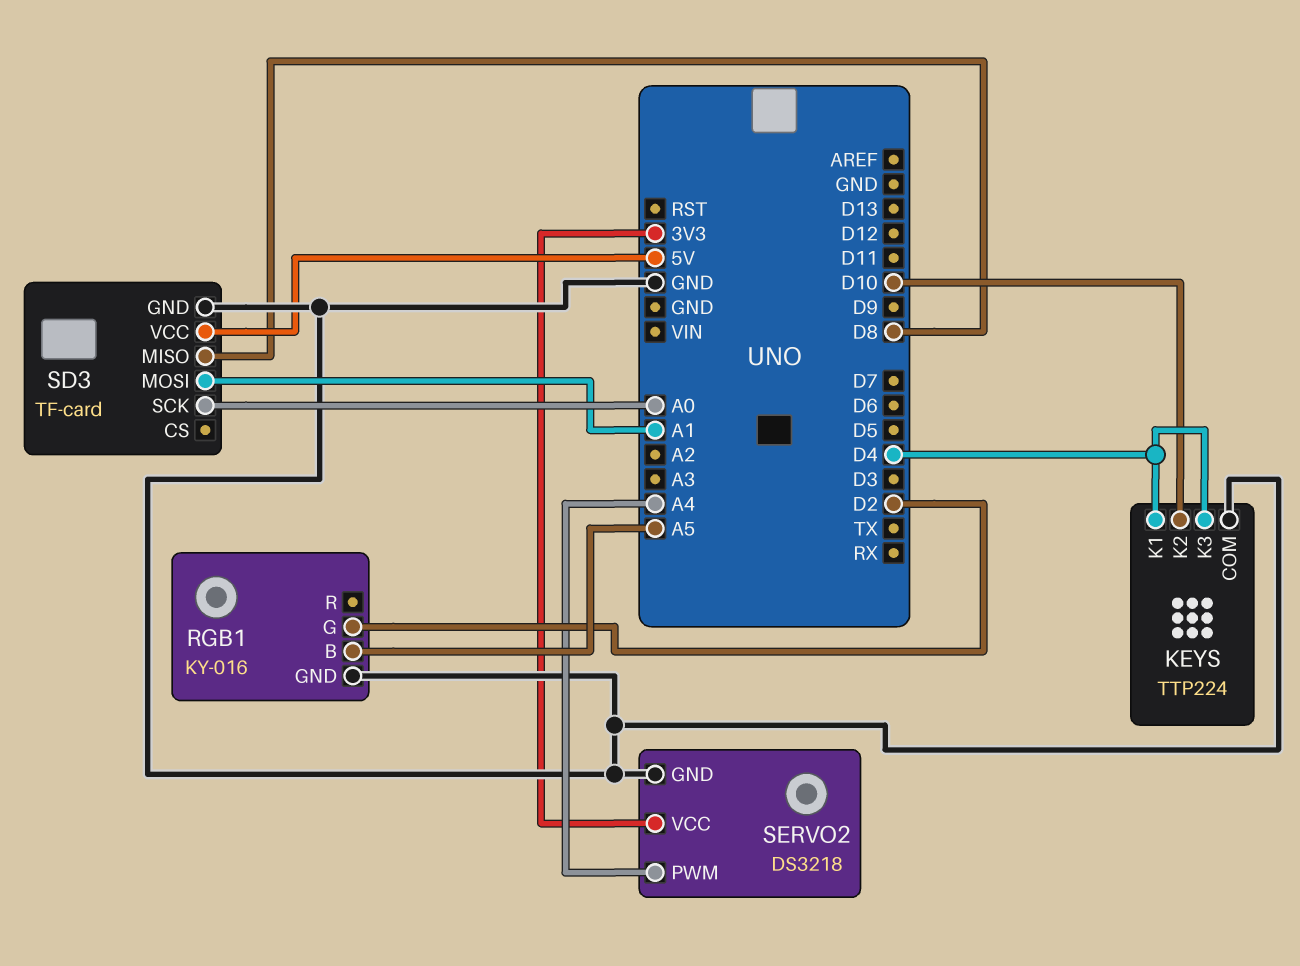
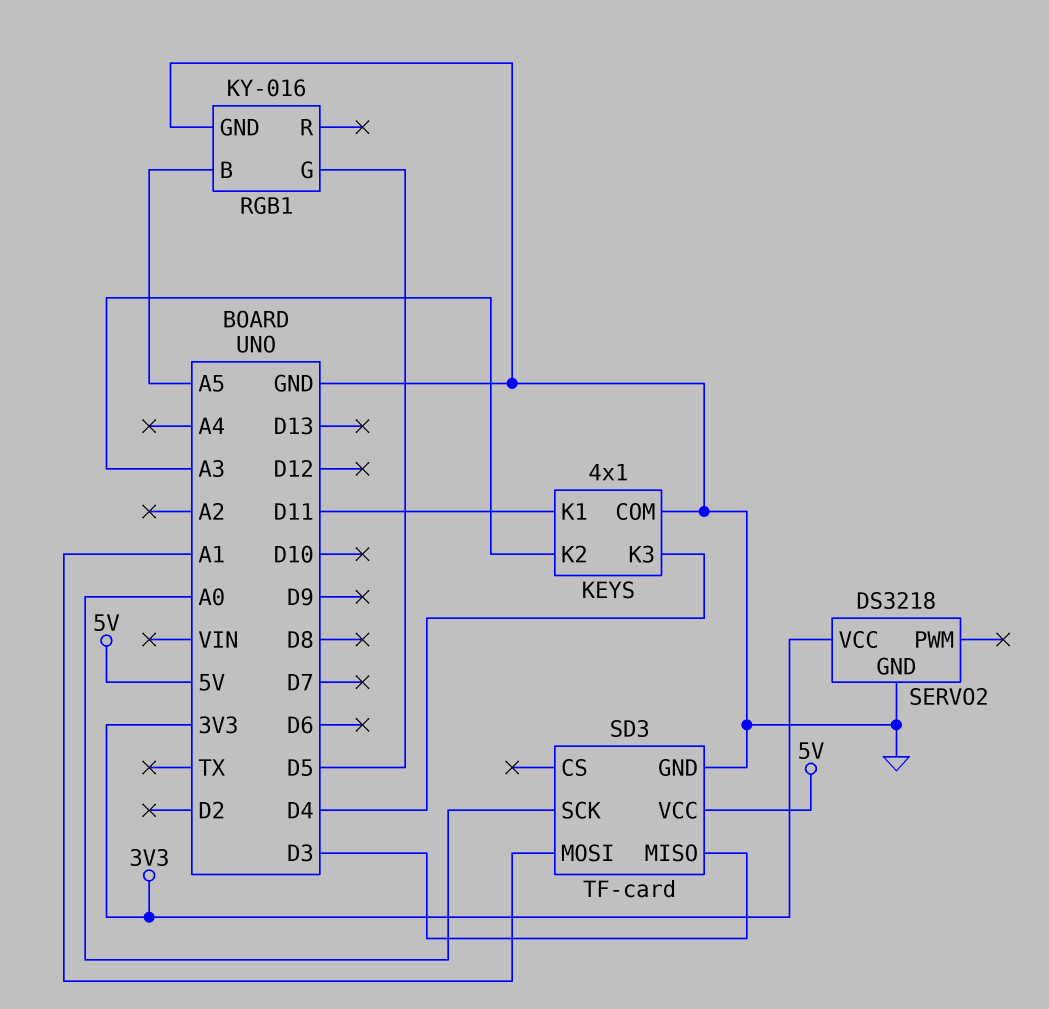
KEYS: TTP224 -> 4x1
KEYS pin K1: D4 -> D11
KEYS pin K2: D10 -> A3
RGB1 pin G: D2 -> D5
SD3 pin MISO: D8 -> D3
SERVO2 pin PWM: A4 -> none

